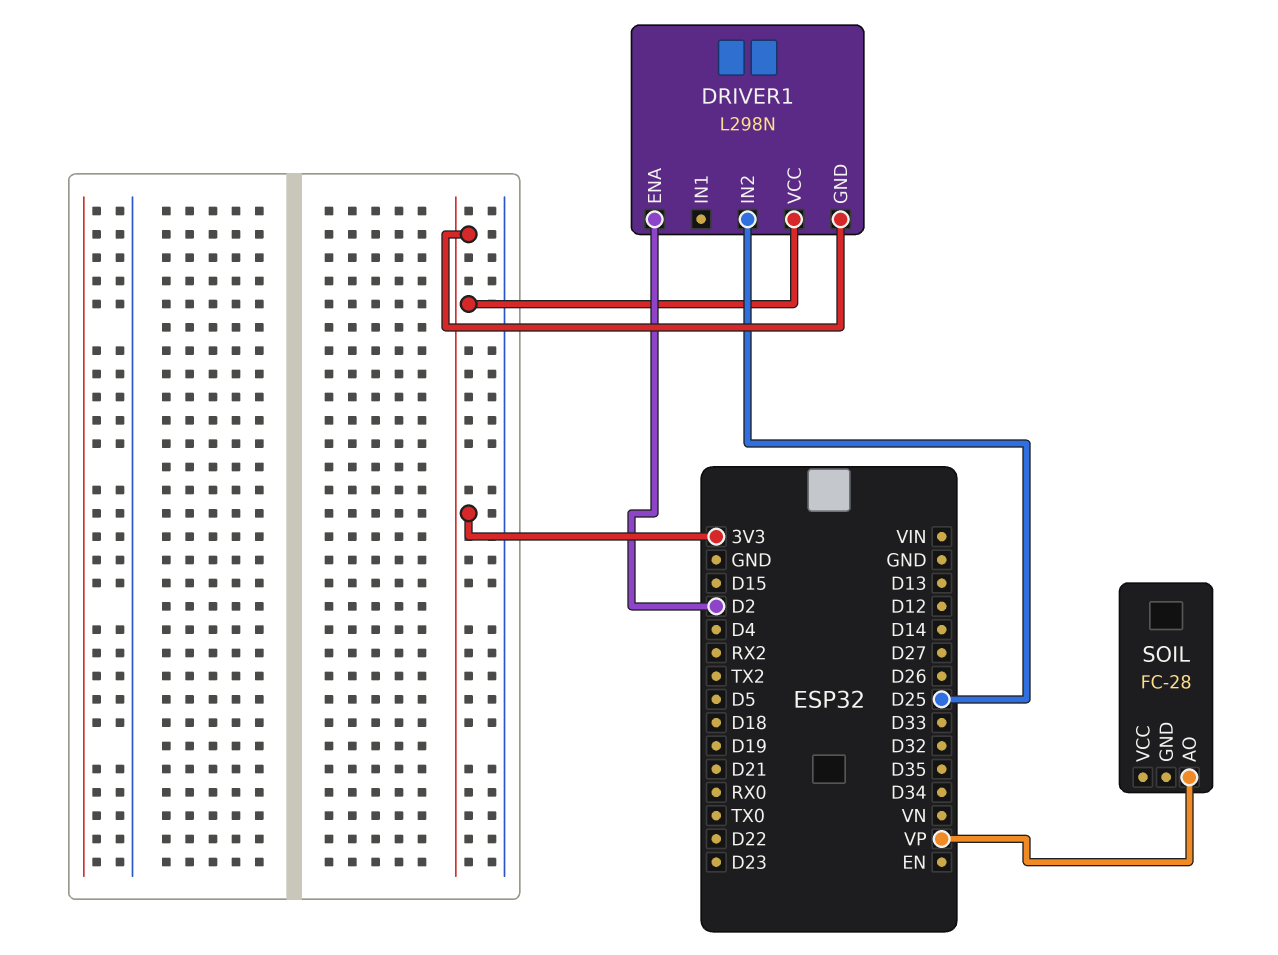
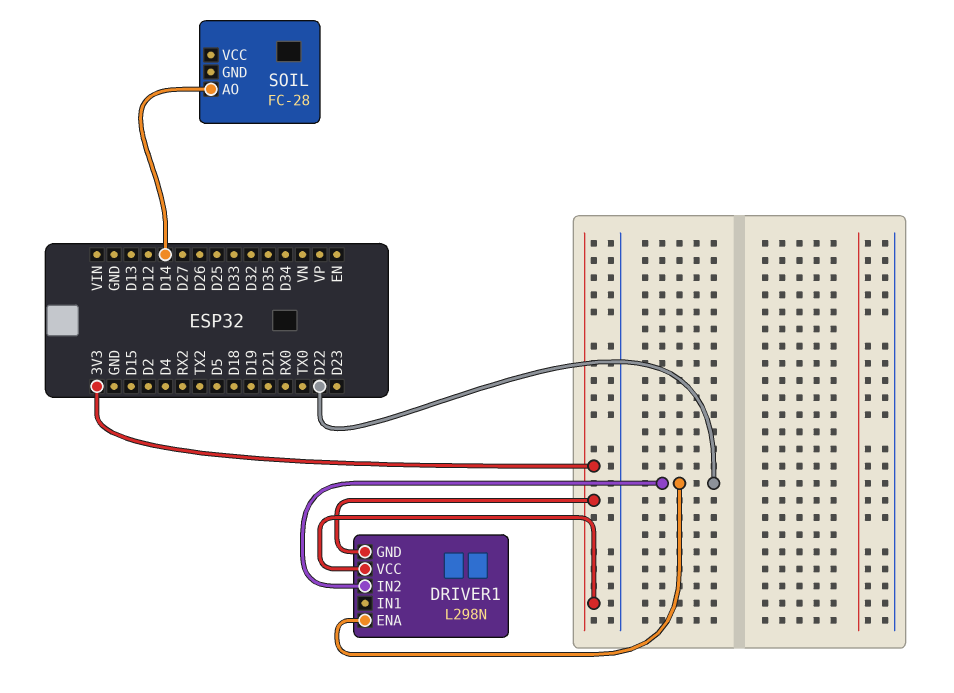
DRIVER1 pin ENA: D2 -> D22
DRIVER1 pin IN2: D25 -> D22
SOIL pin AO: VP -> D14

